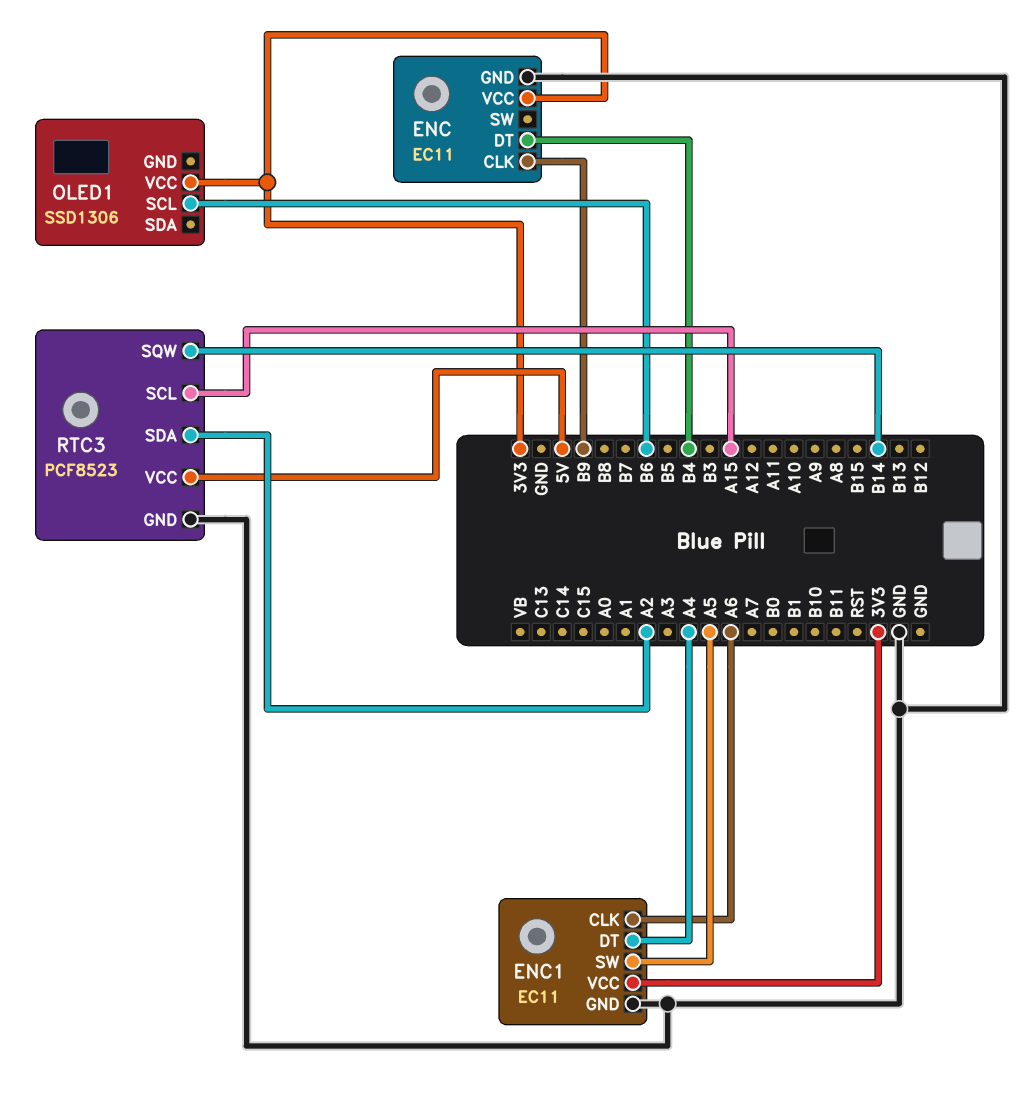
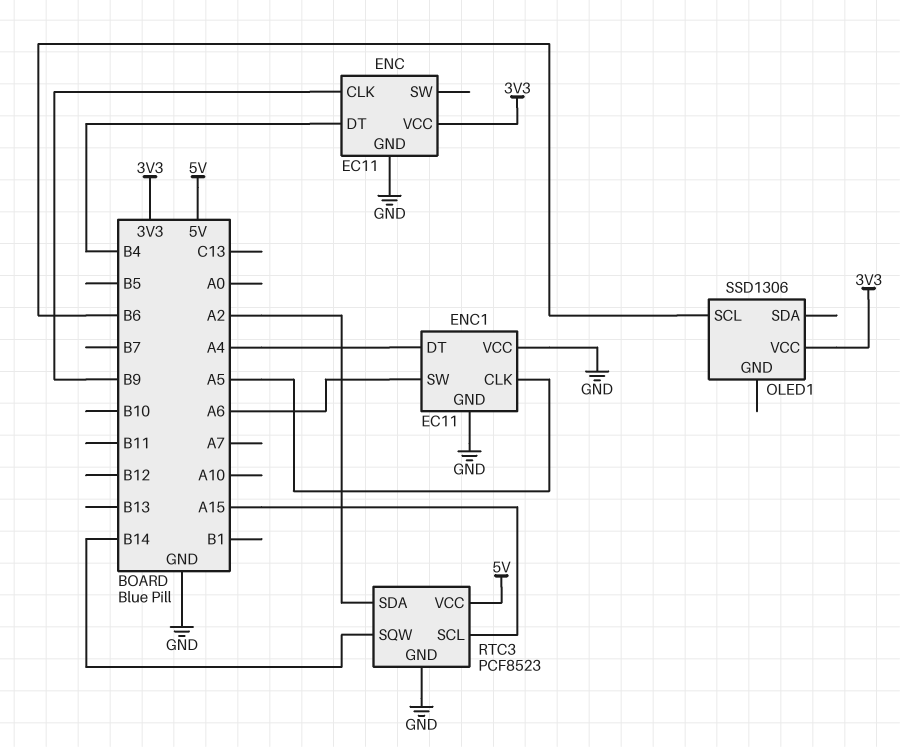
ENC1 pin CLK: A6 -> A5
ENC1 pin SW: A5 -> A6
ENC1 pin VCC: 3V3 -> GND

